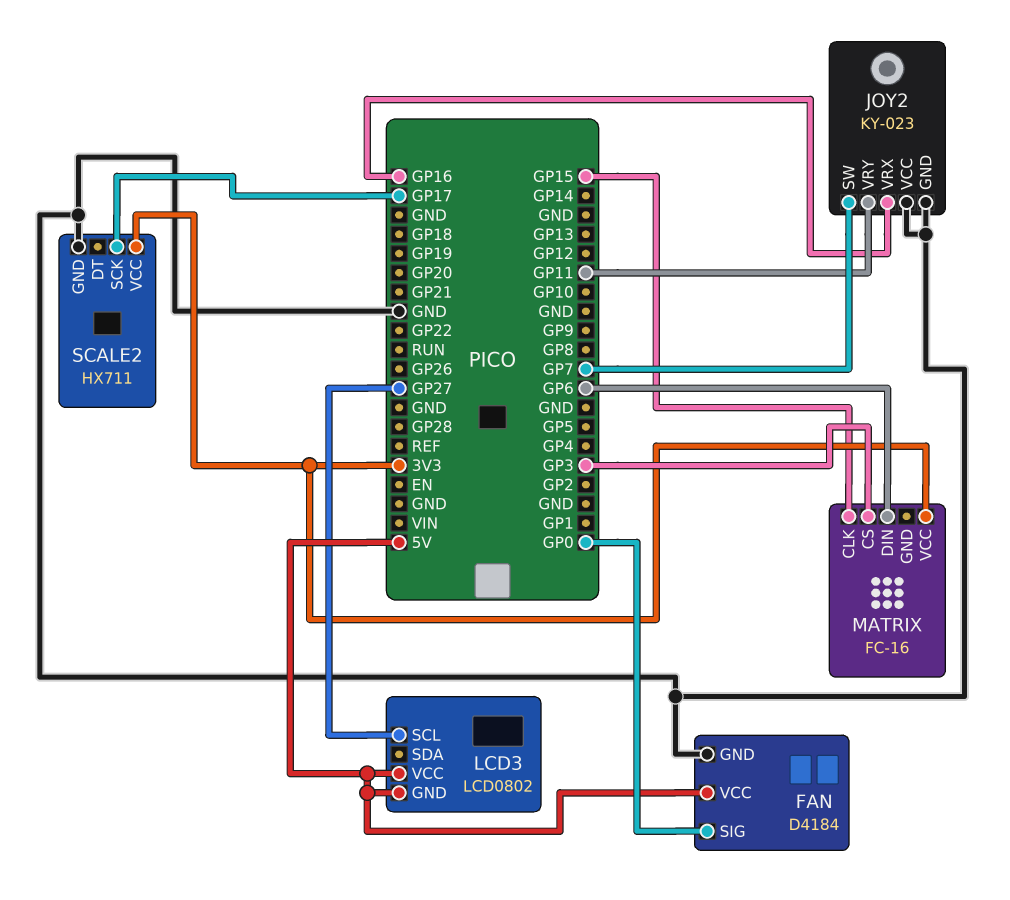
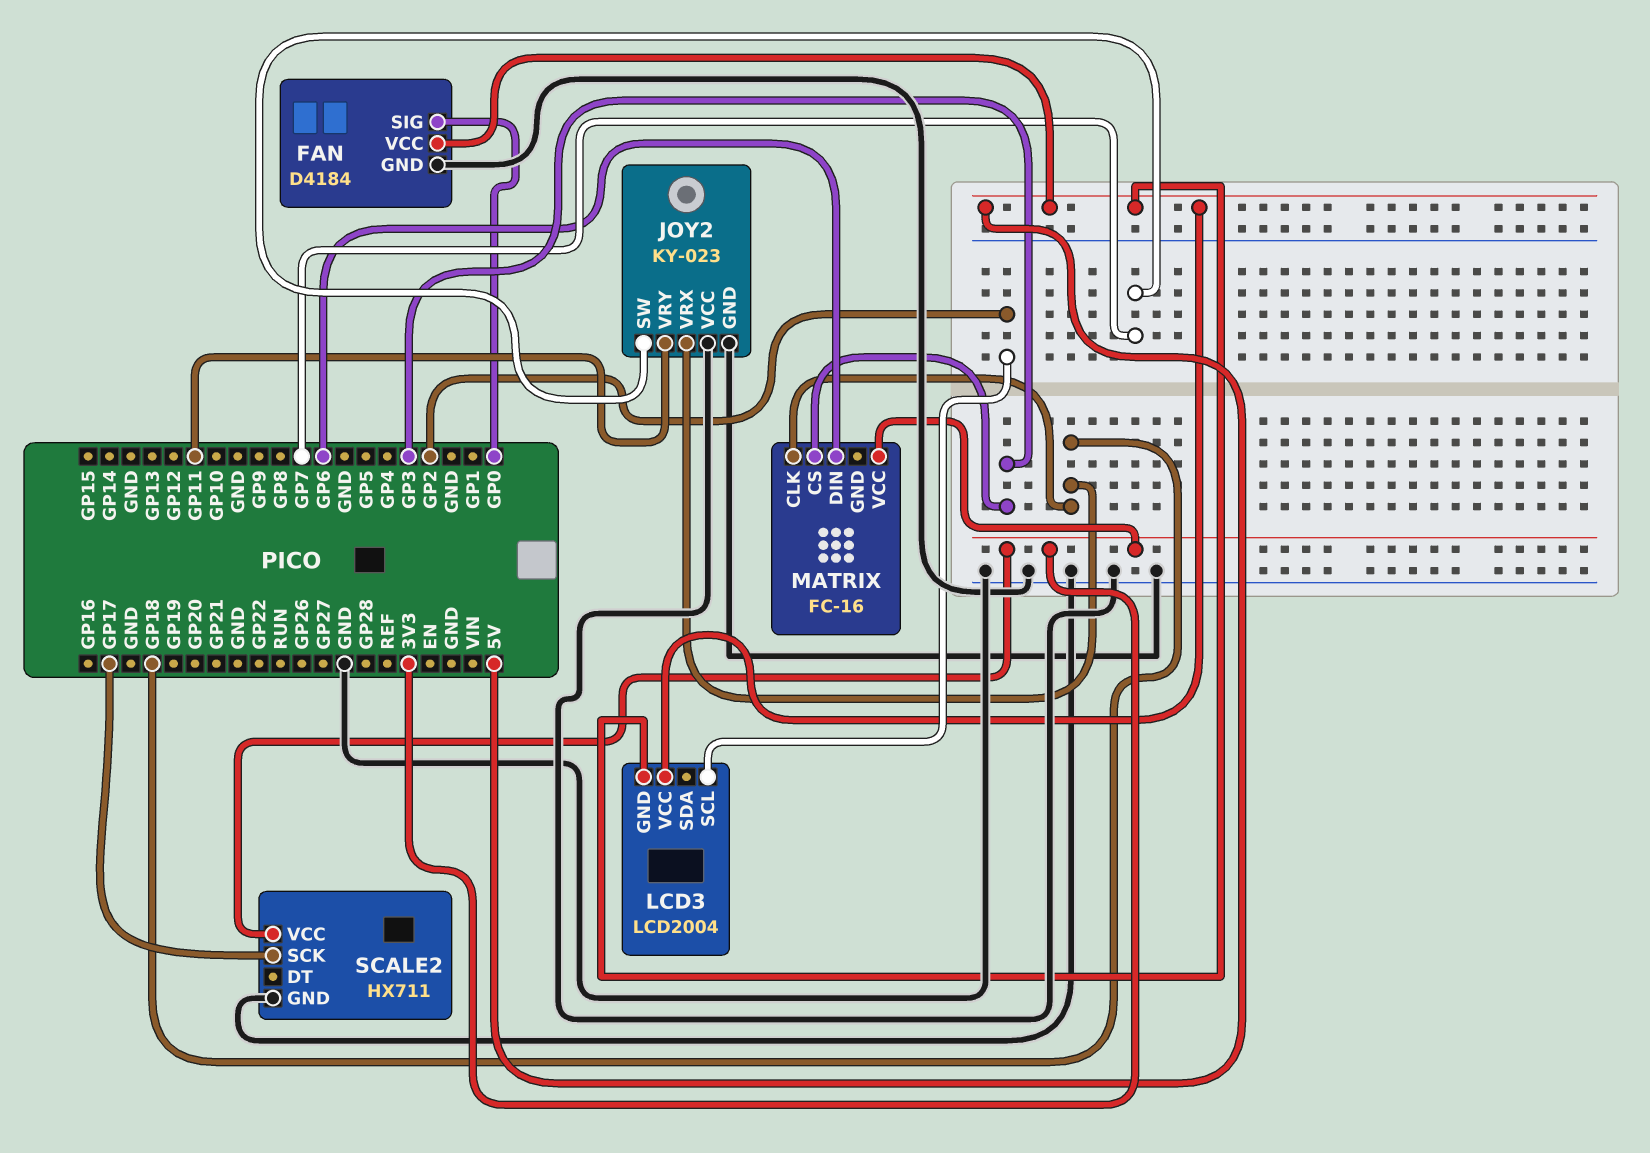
JOY2 pin VRX: GP16 -> GP18
LCD3: LCD0802 -> LCD2004
LCD3 pin SCL: GP27 -> GP2
MATRIX pin CLK: GP15 -> GP18

